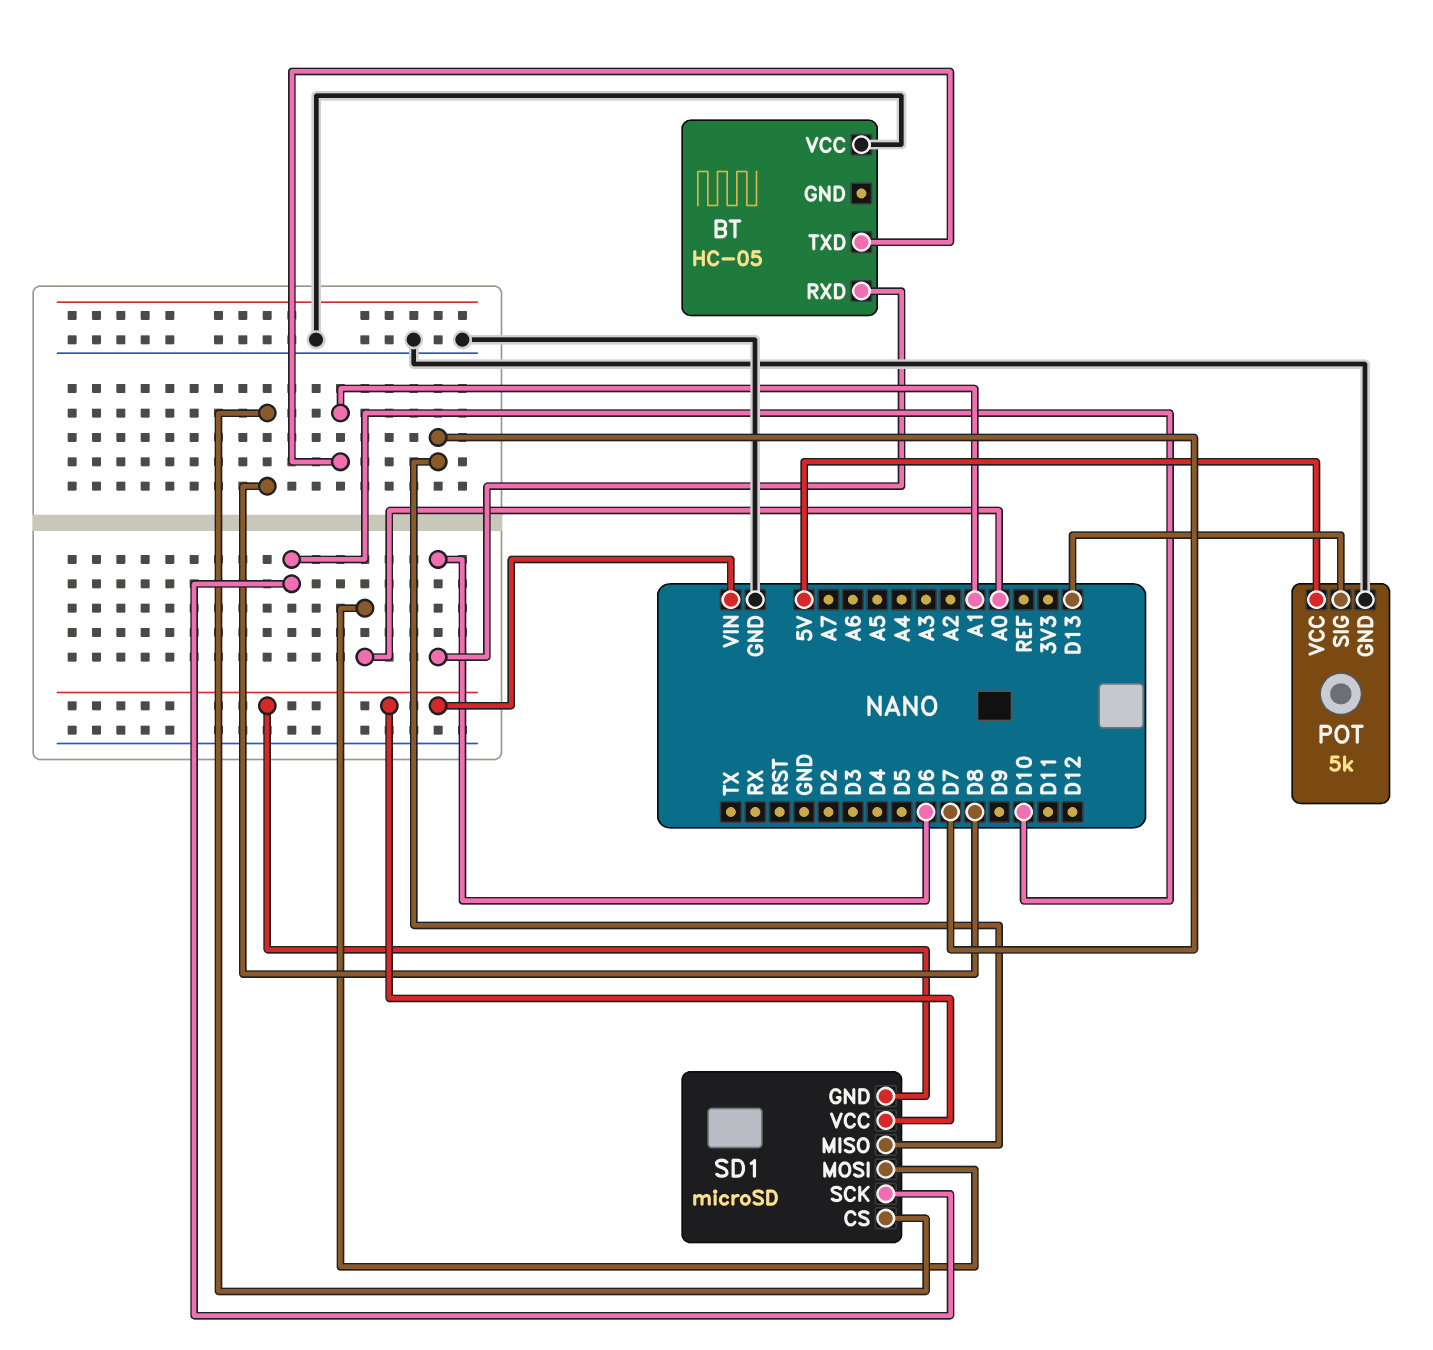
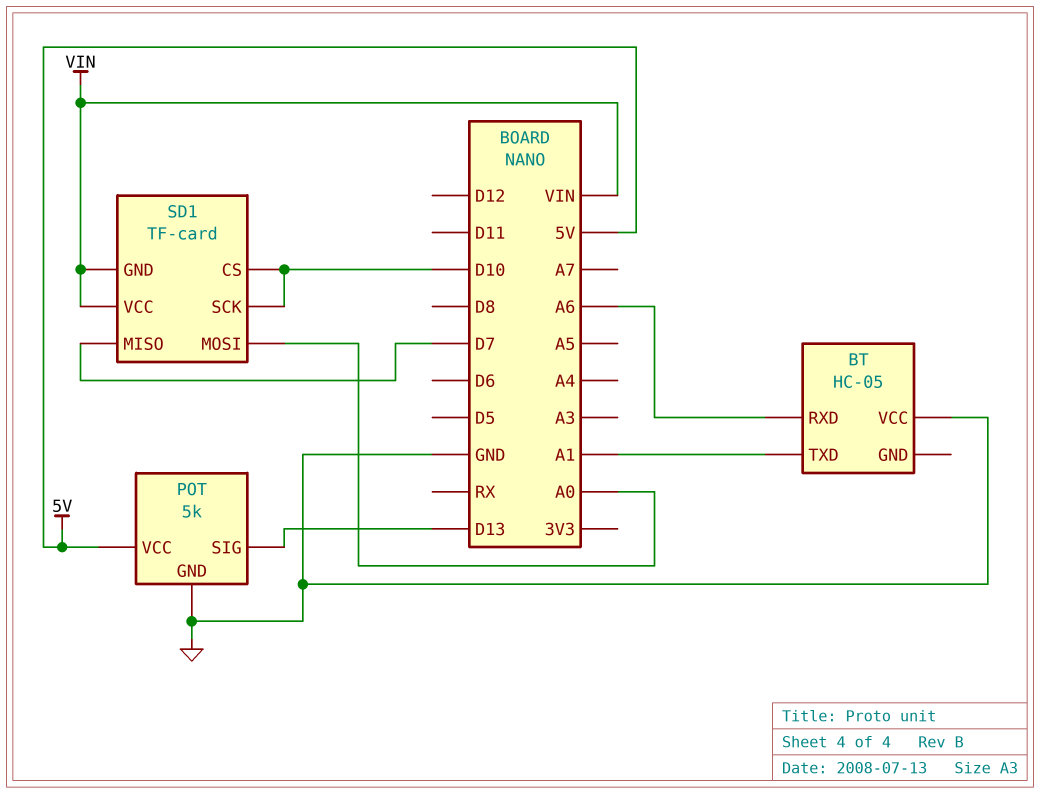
BT pin RXD: D6 -> A6
SD1: microSD -> TF-card
SD1 pin CS: D8 -> D10

